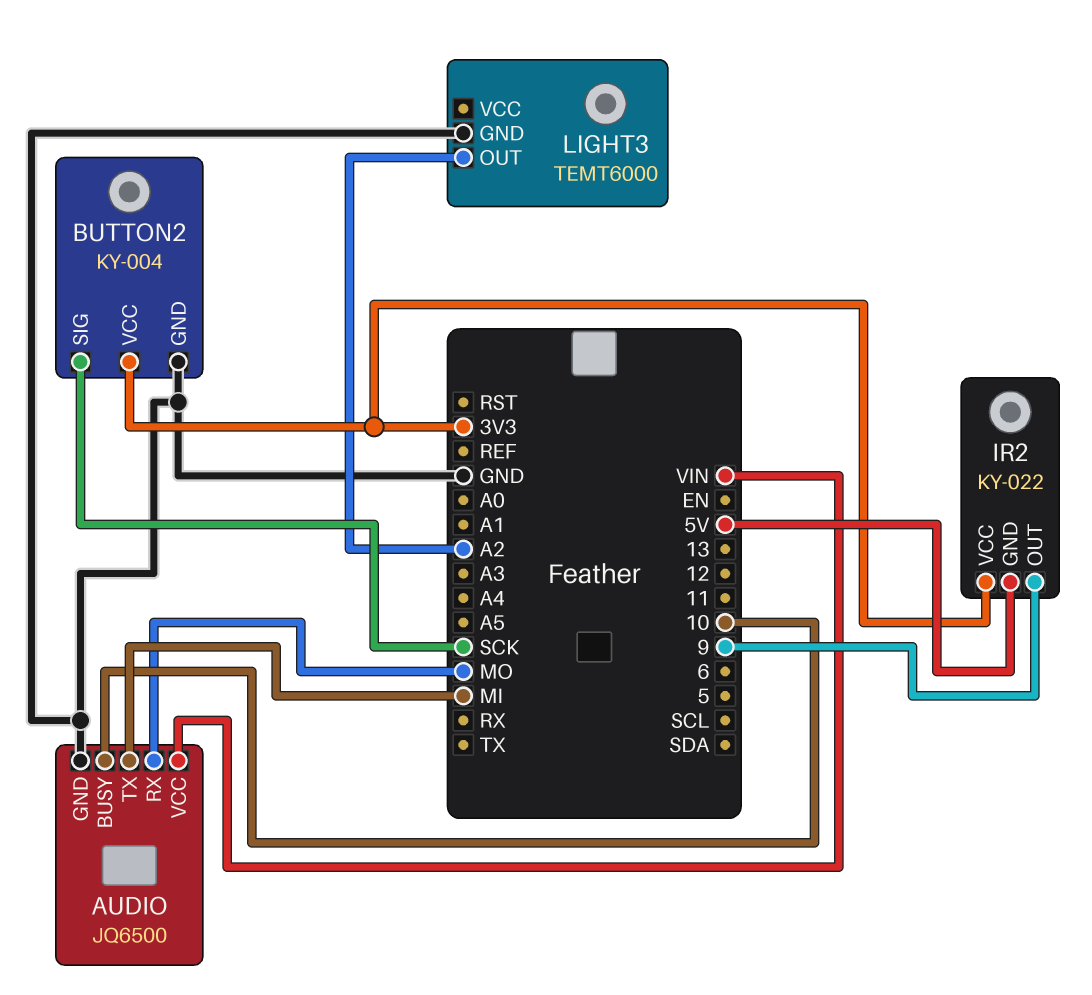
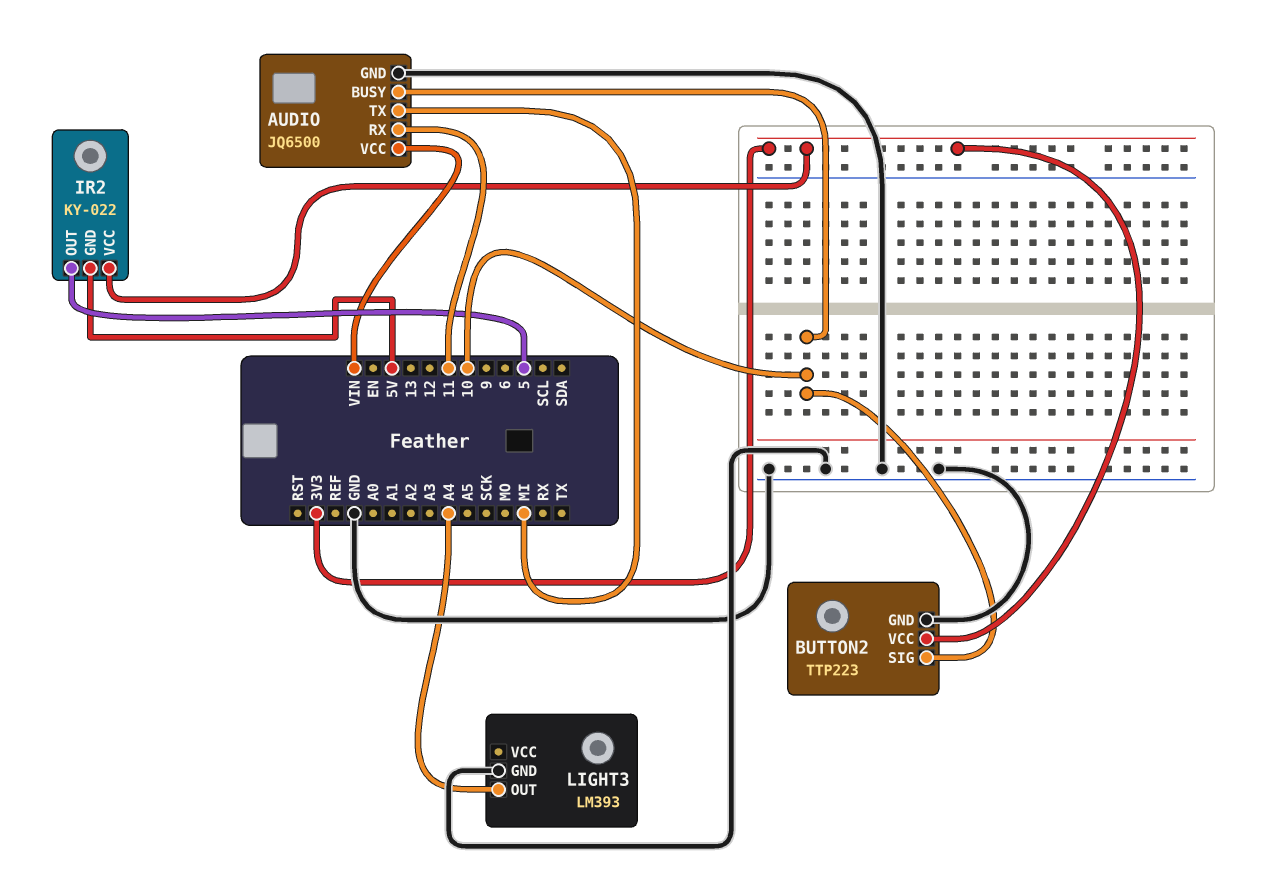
AUDIO pin RX: MO -> 11
BUTTON2: KY-004 -> TTP223
BUTTON2 pin SIG: SCK -> 10
IR2 pin OUT: 9 -> 5
LIGHT3: TEMT6000 -> LM393
LIGHT3 pin OUT: A2 -> A4

